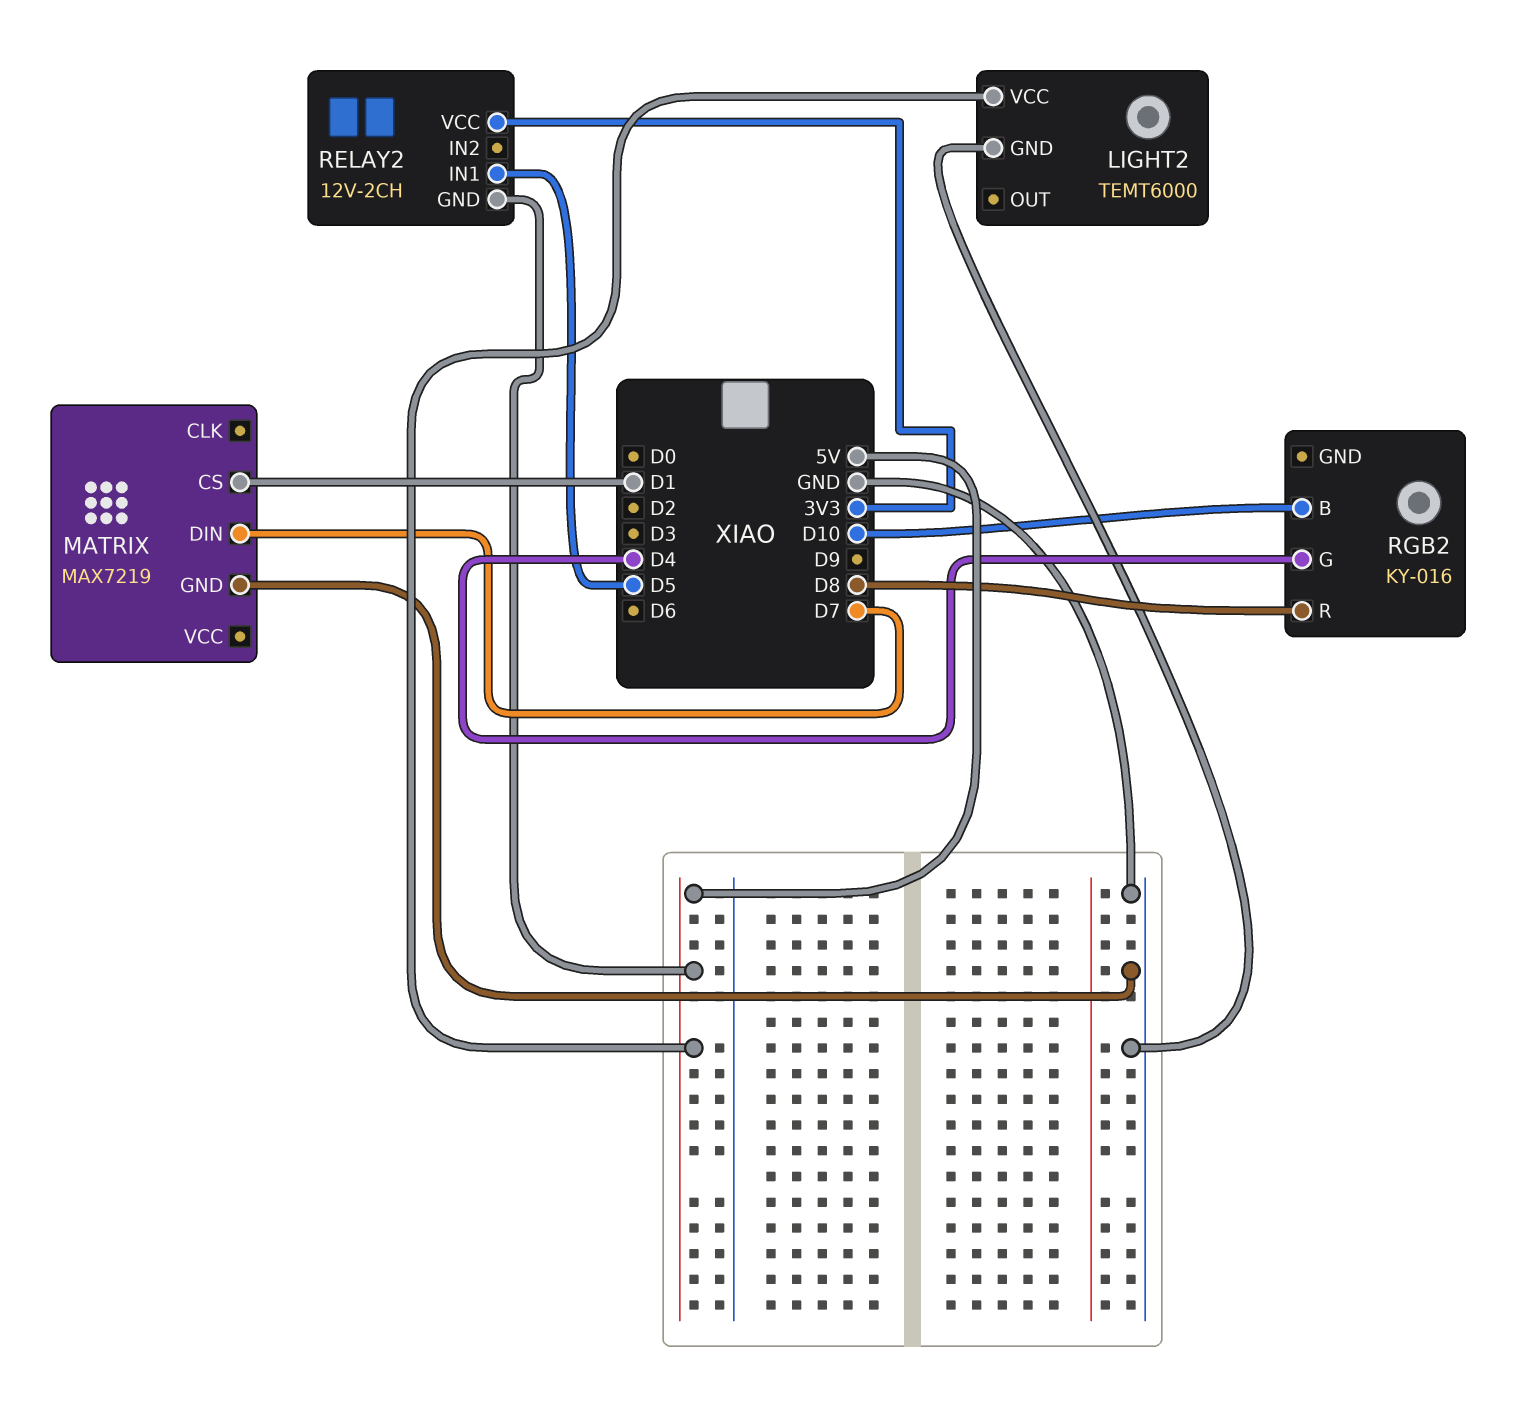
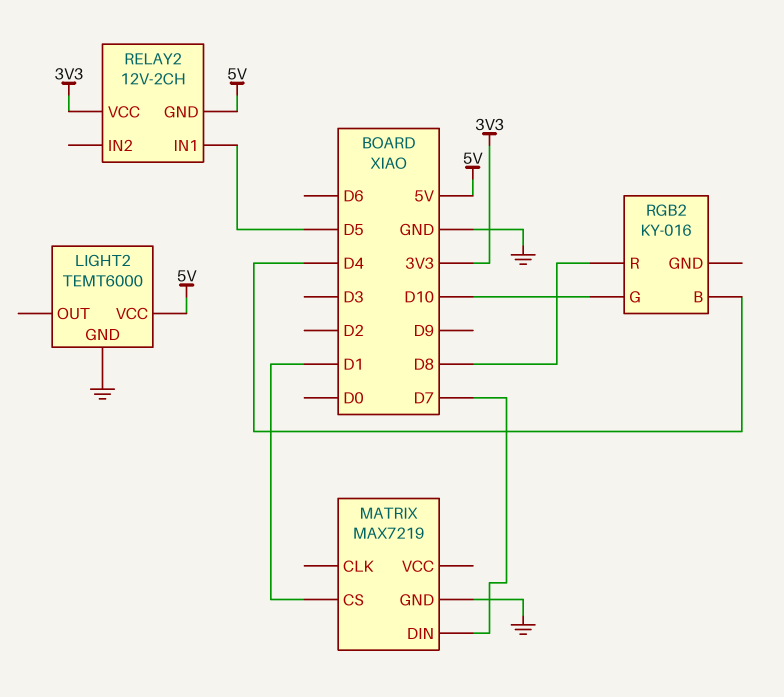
RGB2 pin B: D10 -> D4
RGB2 pin G: D4 -> D10

